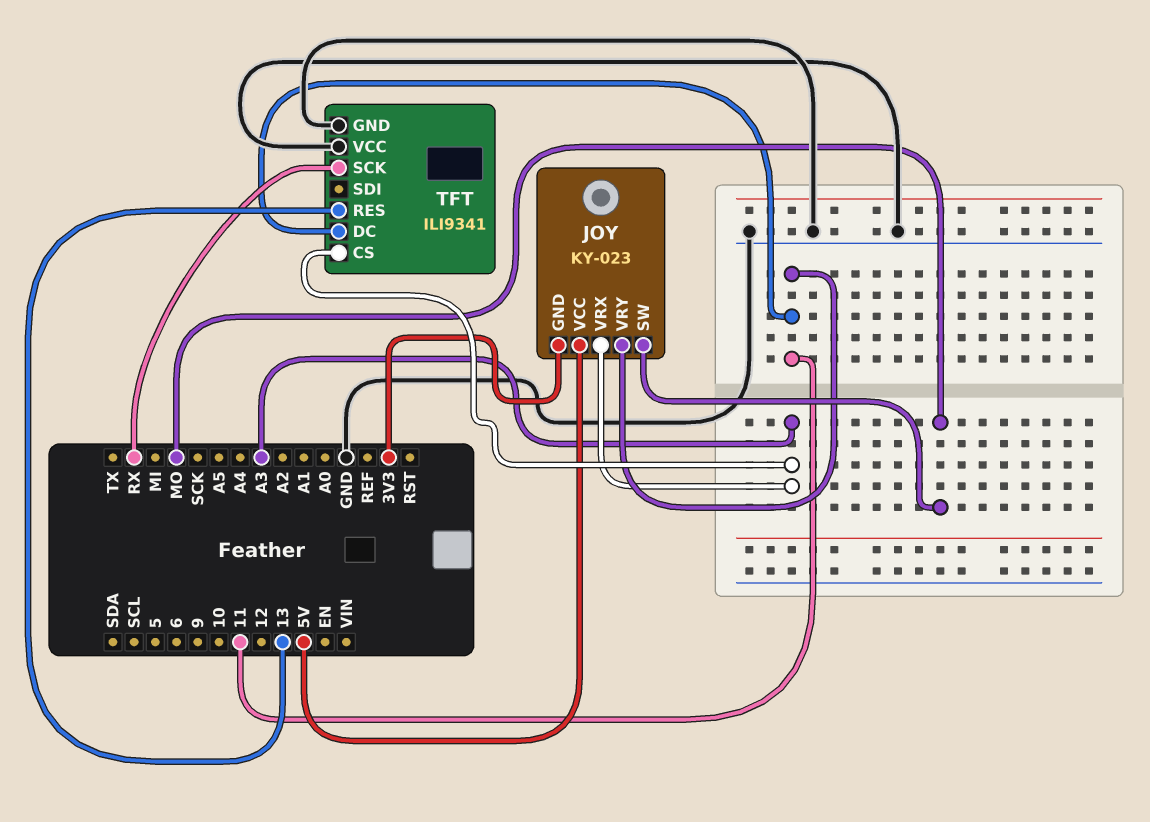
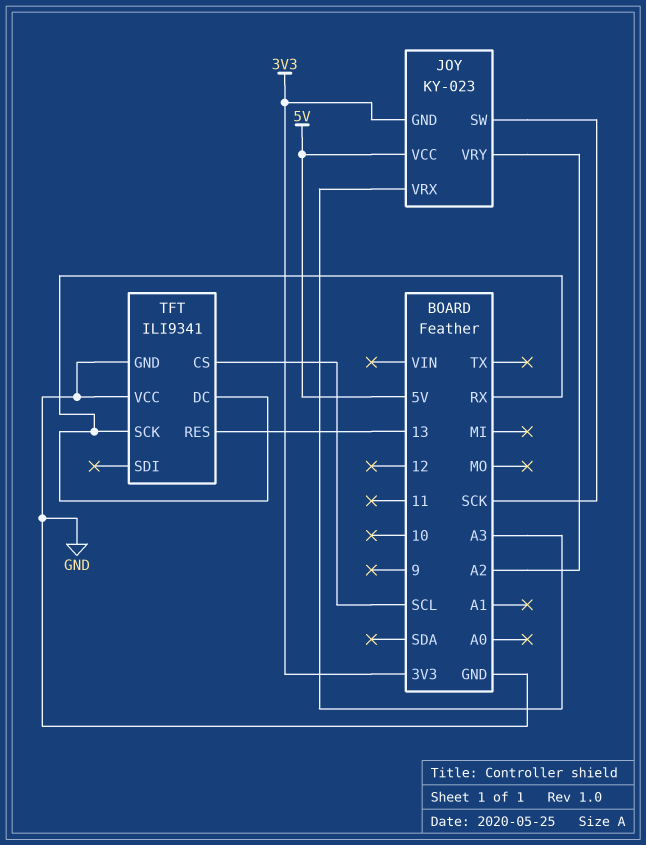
JOY pin SW: MO -> SCK
JOY pin VRY: 11 -> A2
TFT pin CS: A3 -> SCL
TFT pin DC: 11 -> RX

